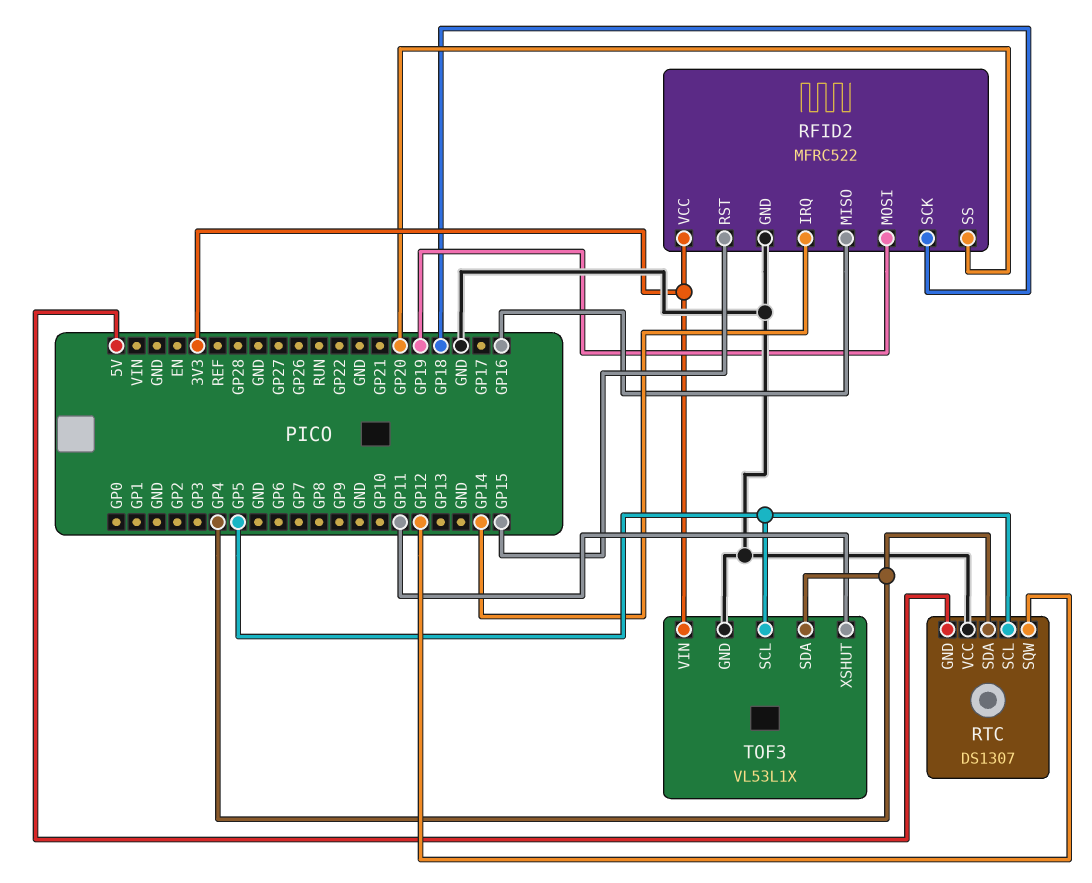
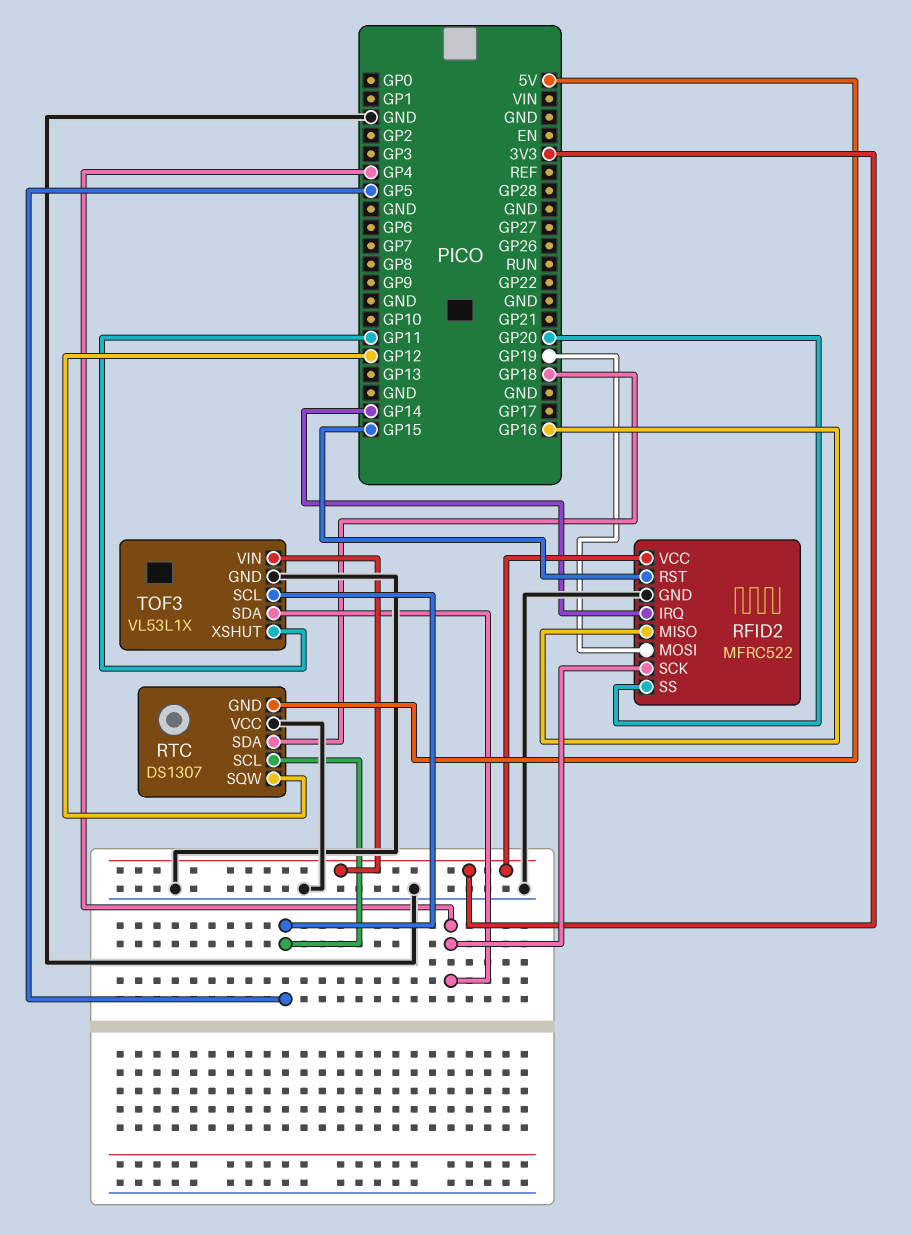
RFID2 pin SCK: GP18 -> GP4
RTC pin SDA: GP4 -> GP18

